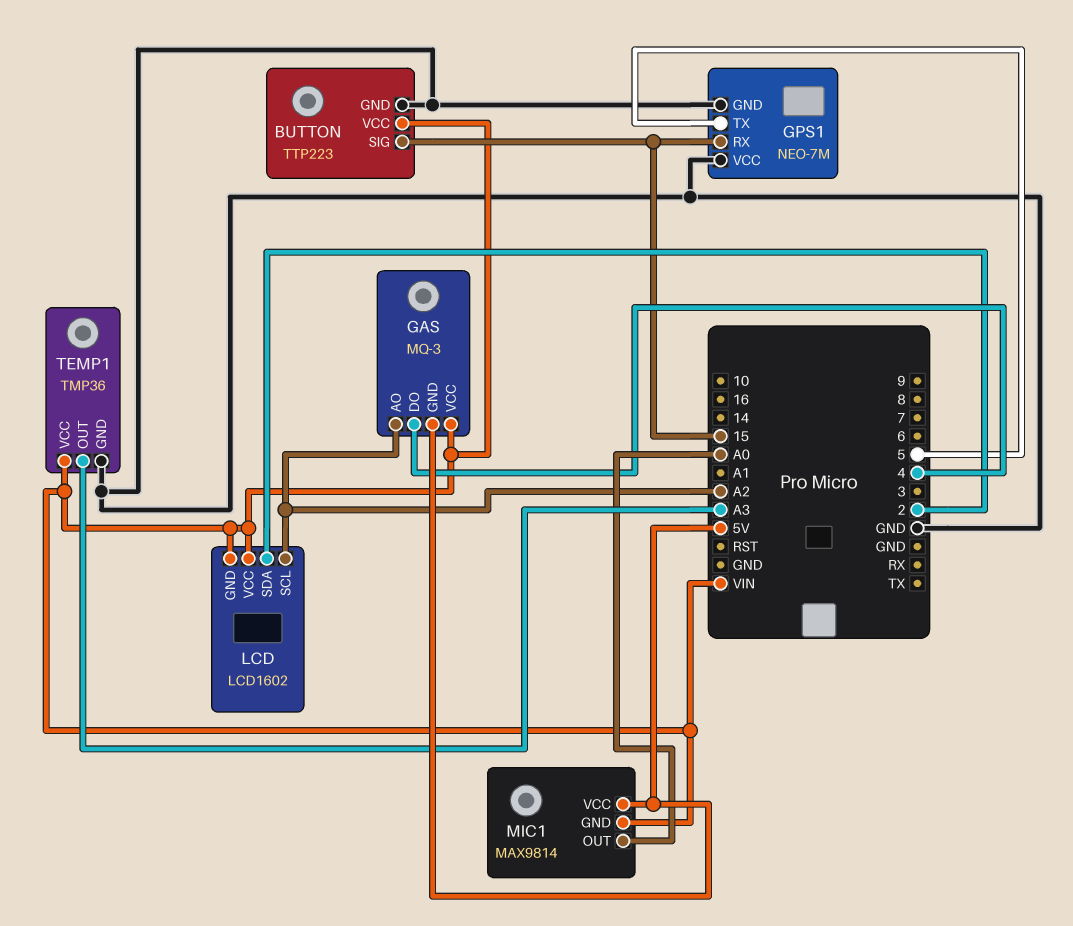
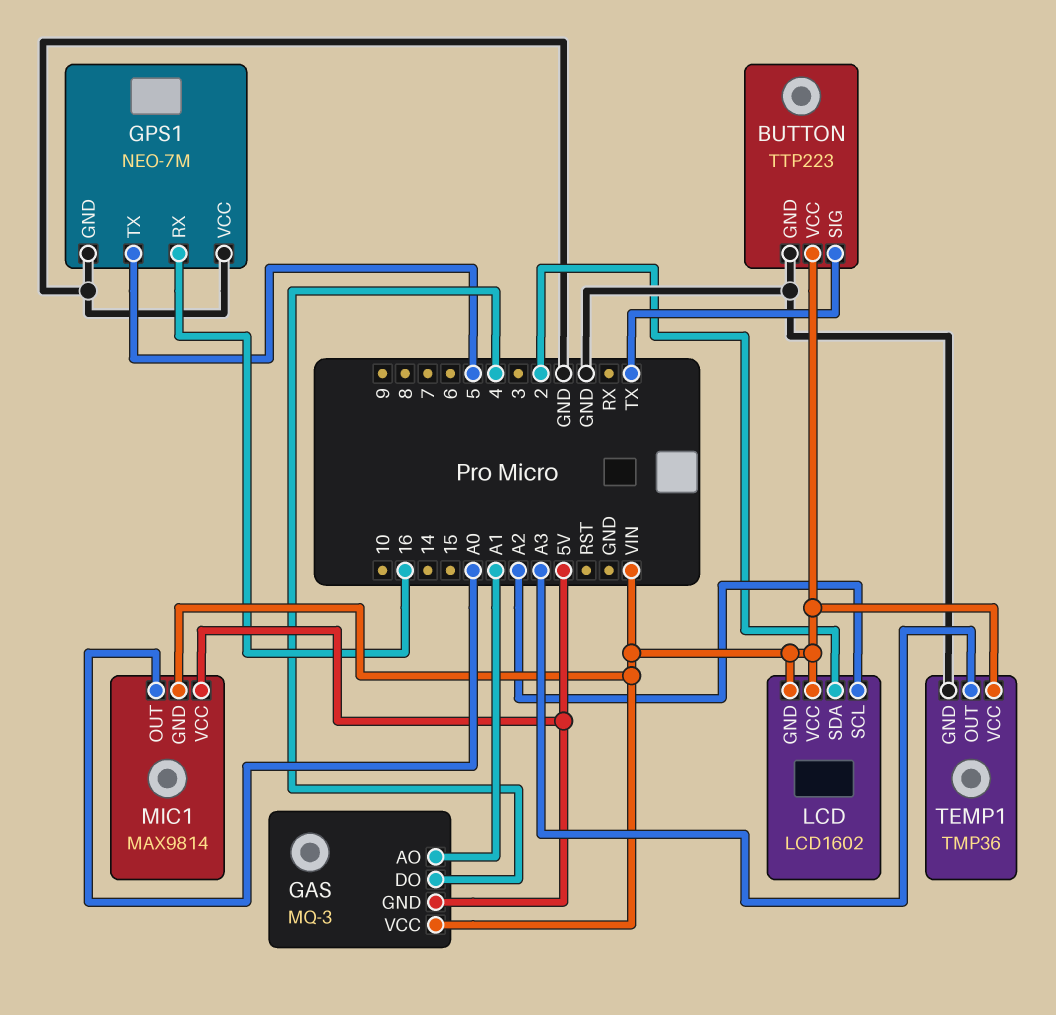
BUTTON pin SIG: 15 -> TX
GAS pin AO: A2 -> A1
GPS1 pin RX: 15 -> 16

